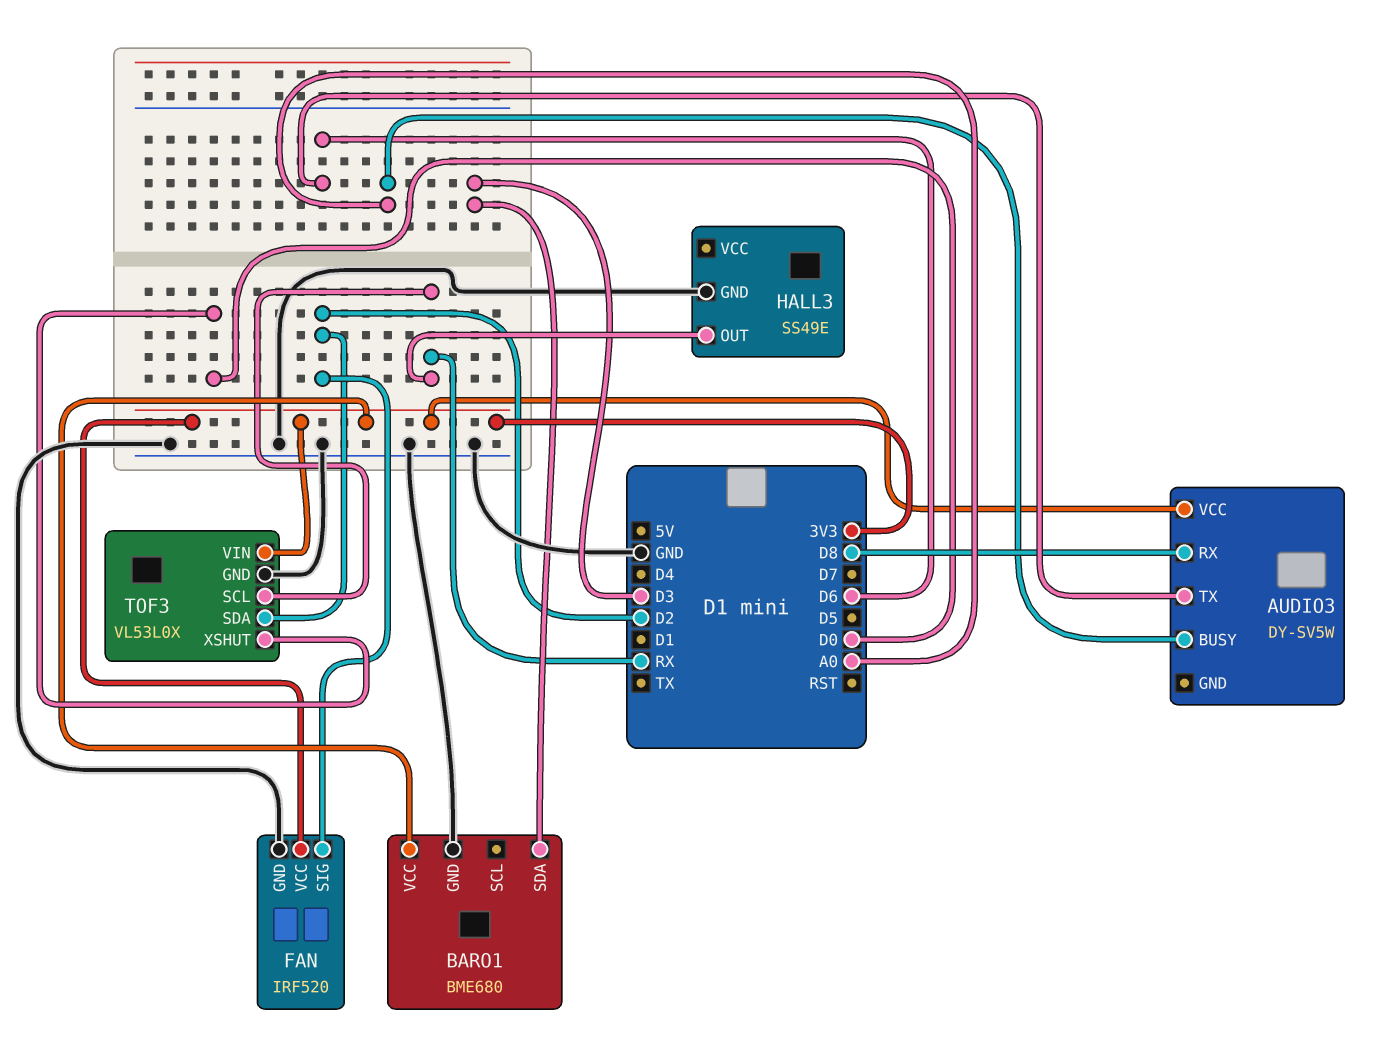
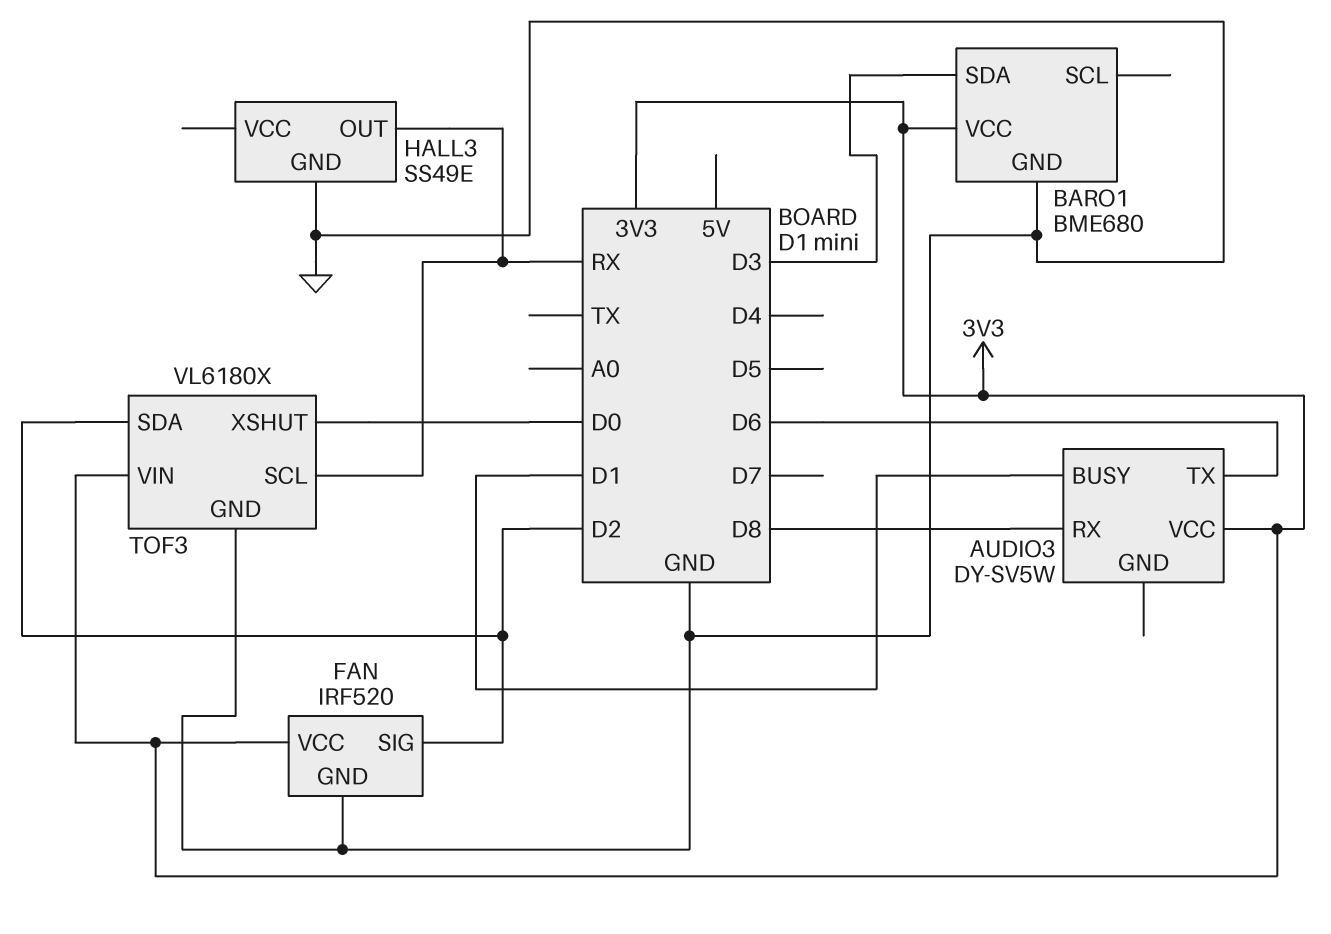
AUDIO3 pin BUSY: A0 -> D1
TOF3: VL53L0X -> VL6180X

